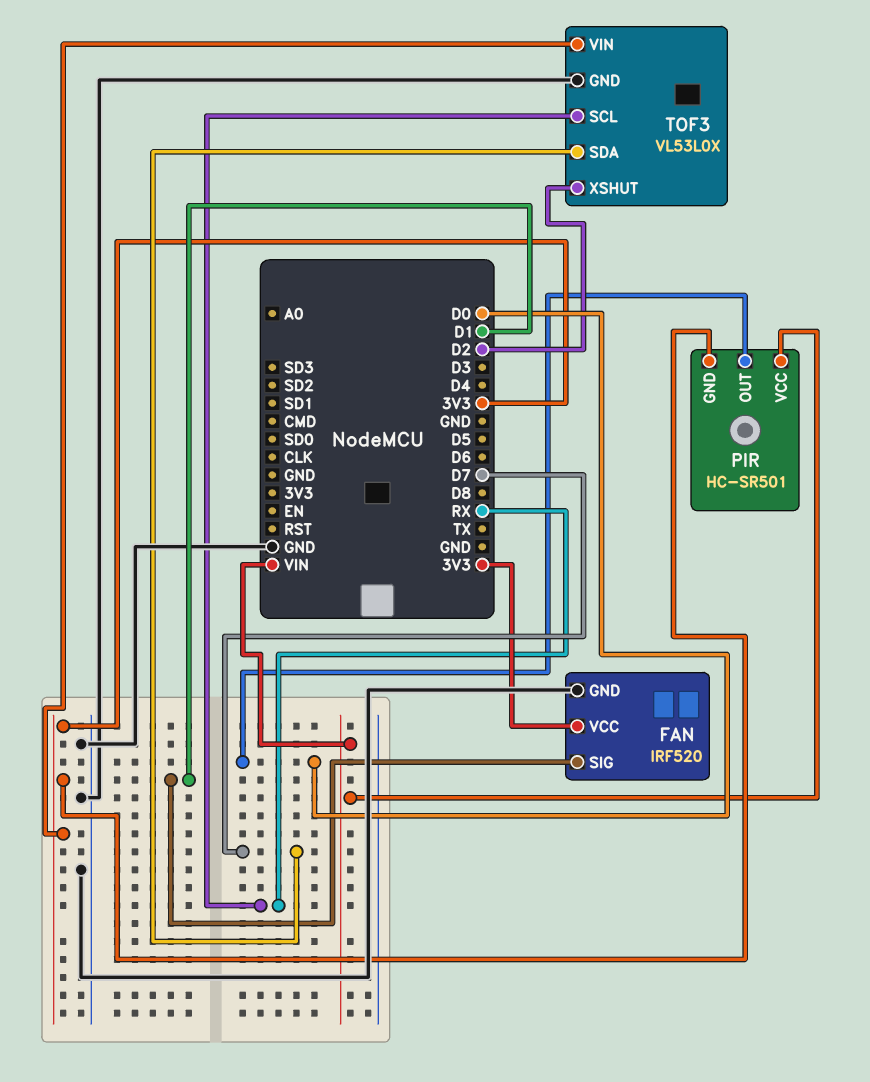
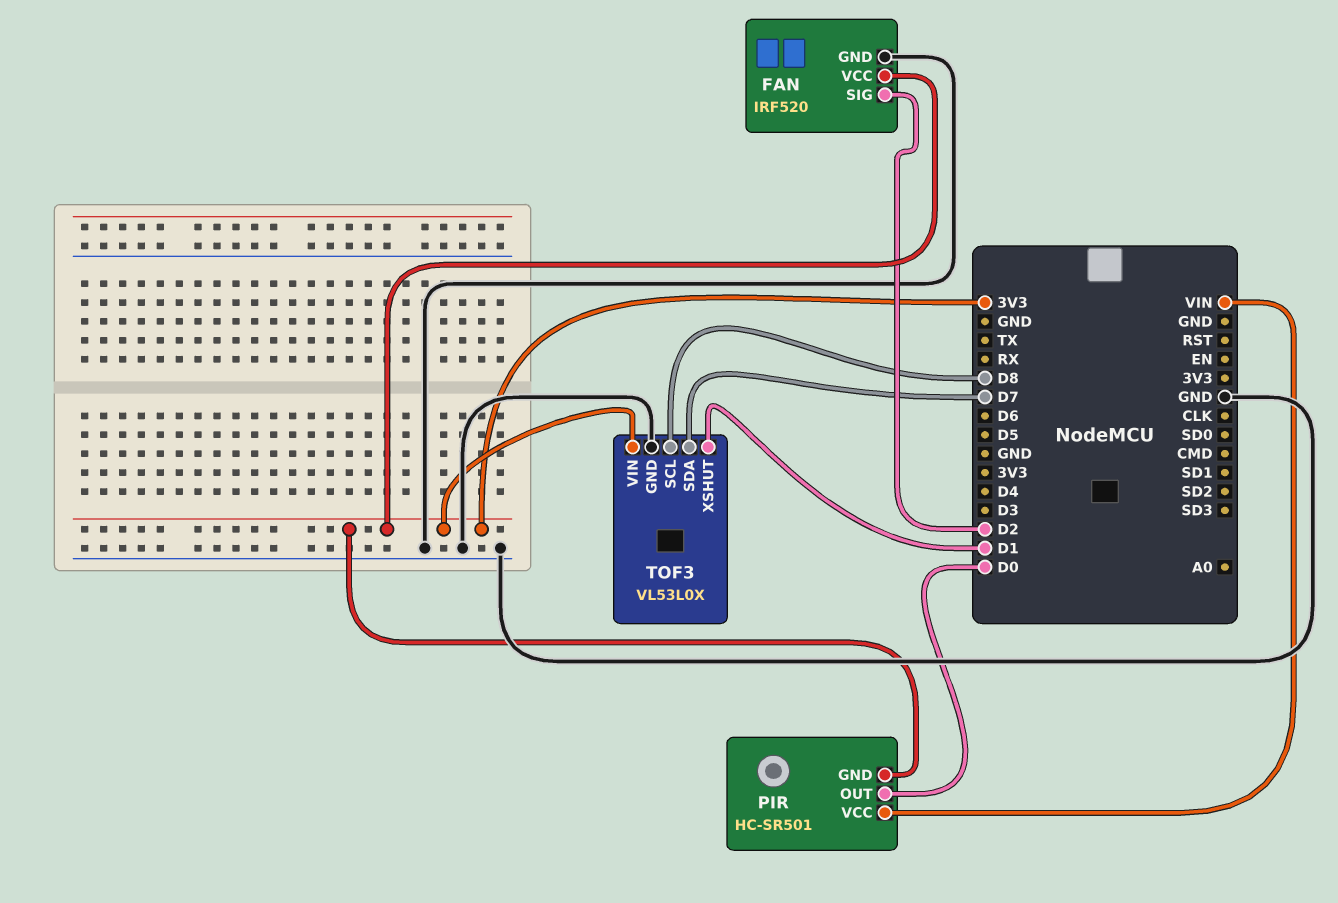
FAN pin SIG: D1 -> D2
TOF3 pin SCL: RX -> D8
TOF3 pin XSHUT: D2 -> D1

